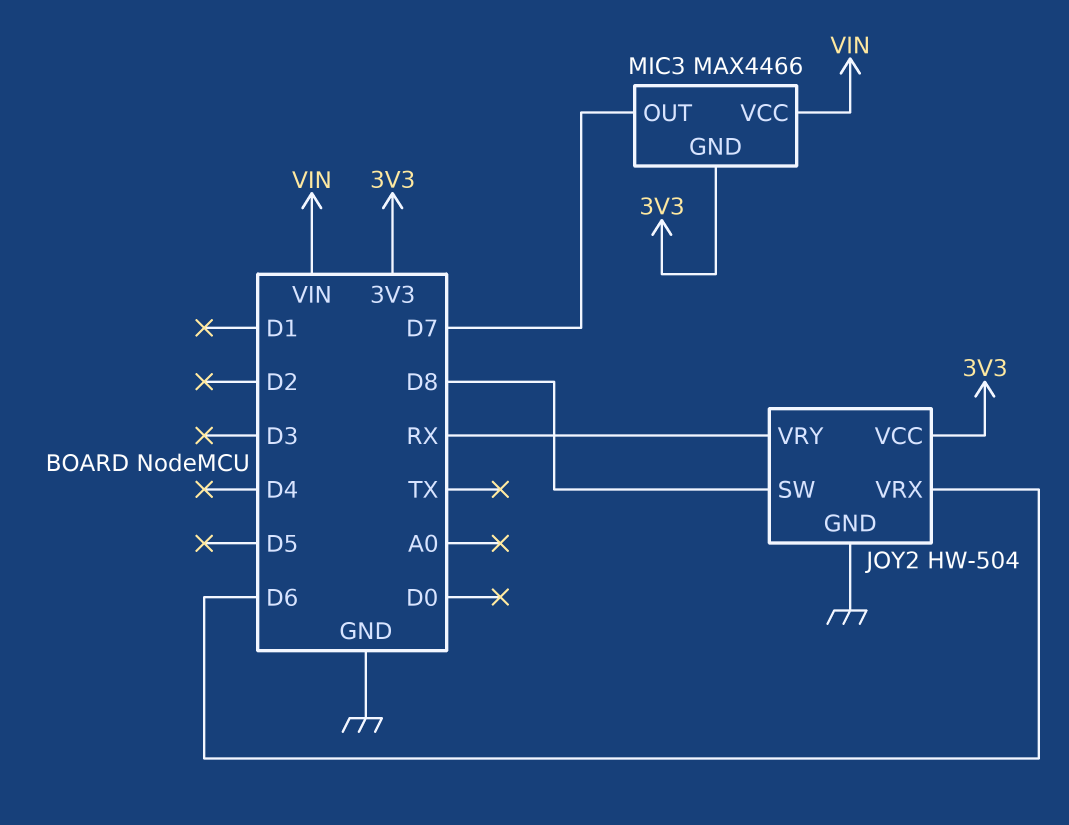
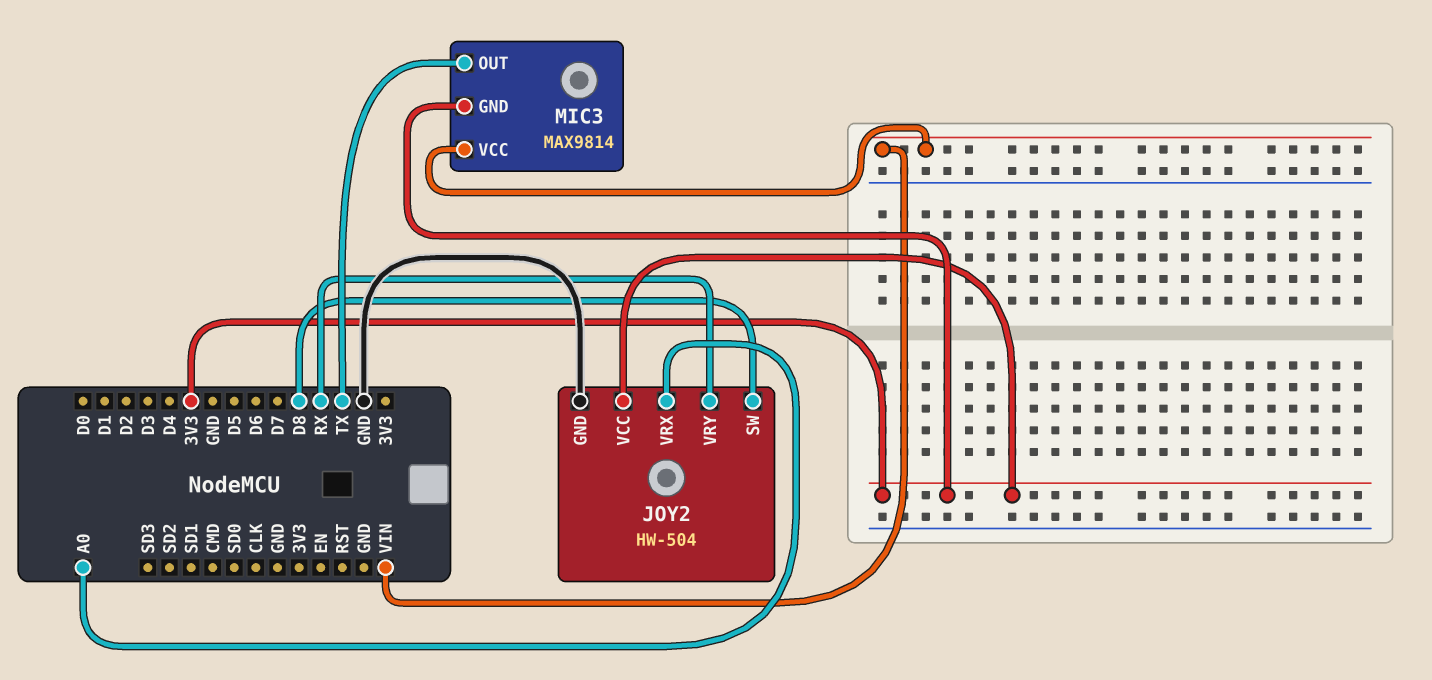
JOY2 pin VRX: D6 -> A0
MIC3: MAX4466 -> MAX9814
MIC3 pin OUT: D7 -> TX

